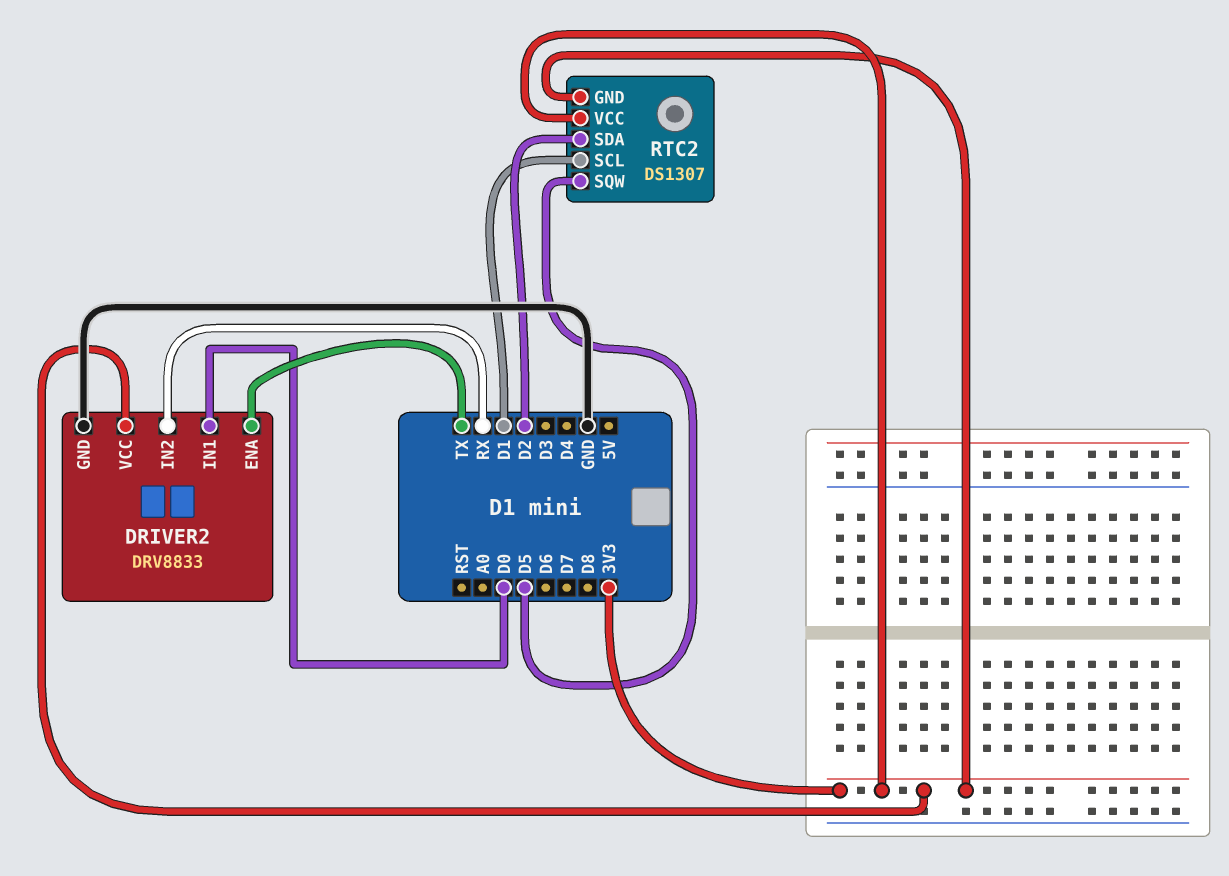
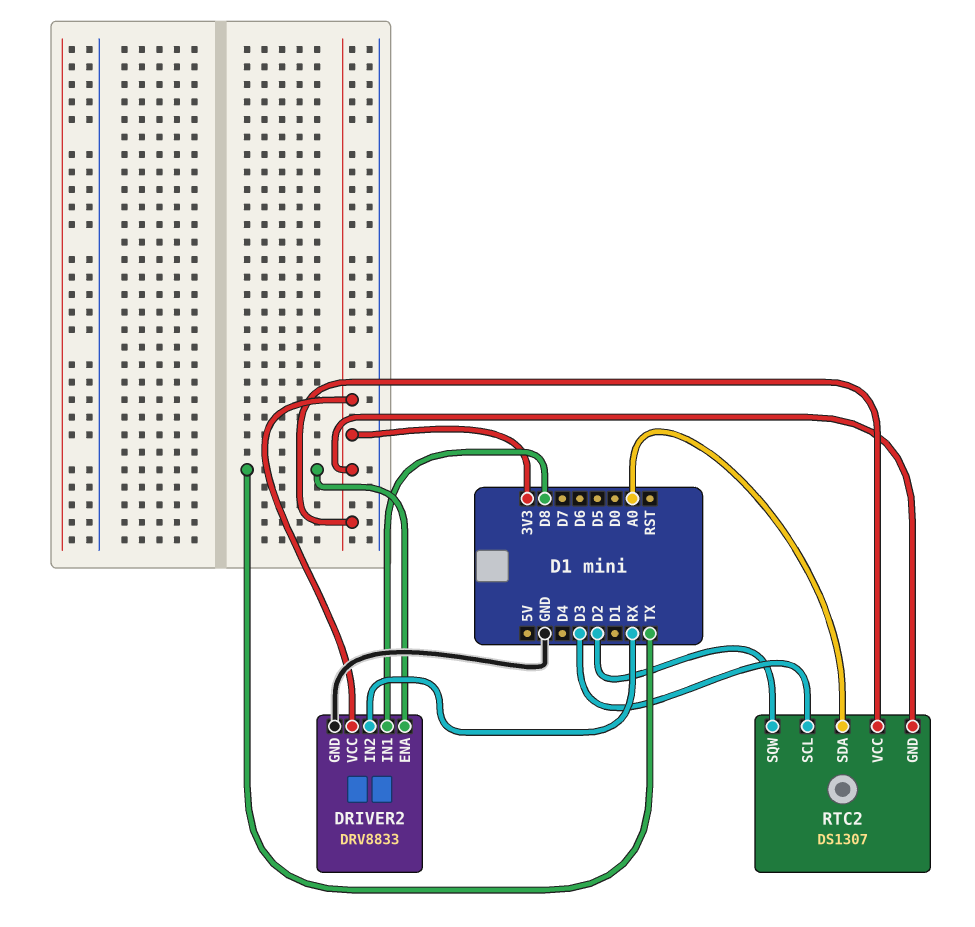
DRIVER2 pin IN1: D0 -> D8
RTC2 pin SCL: D1 -> D3
RTC2 pin SDA: D2 -> A0
RTC2 pin SQW: D5 -> D2

